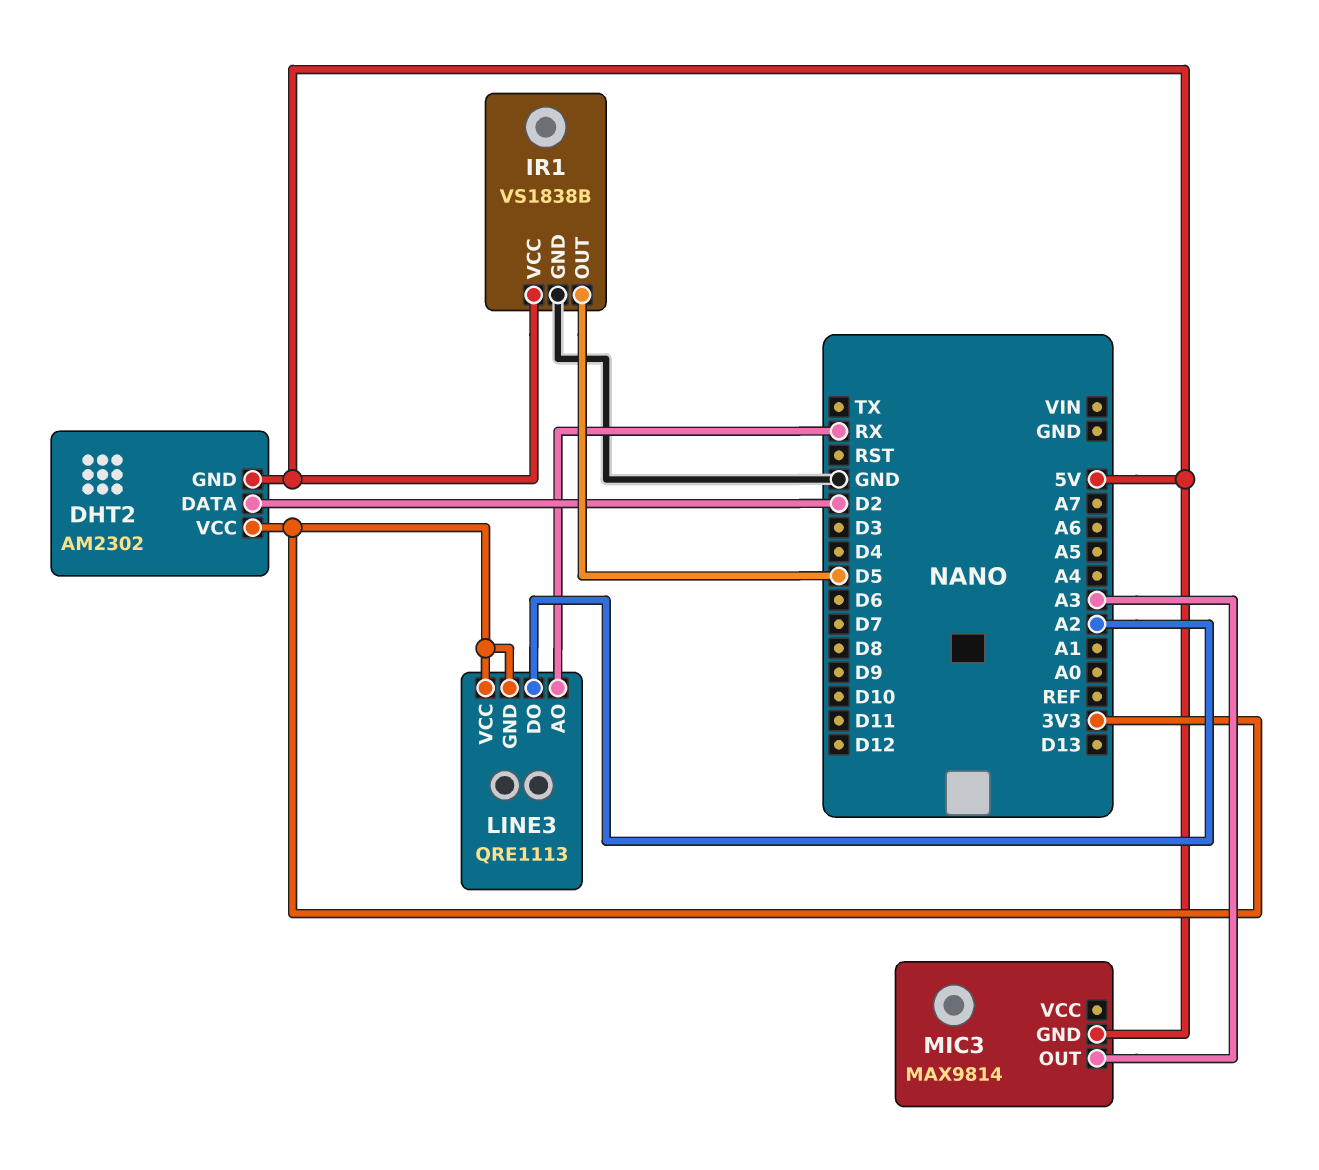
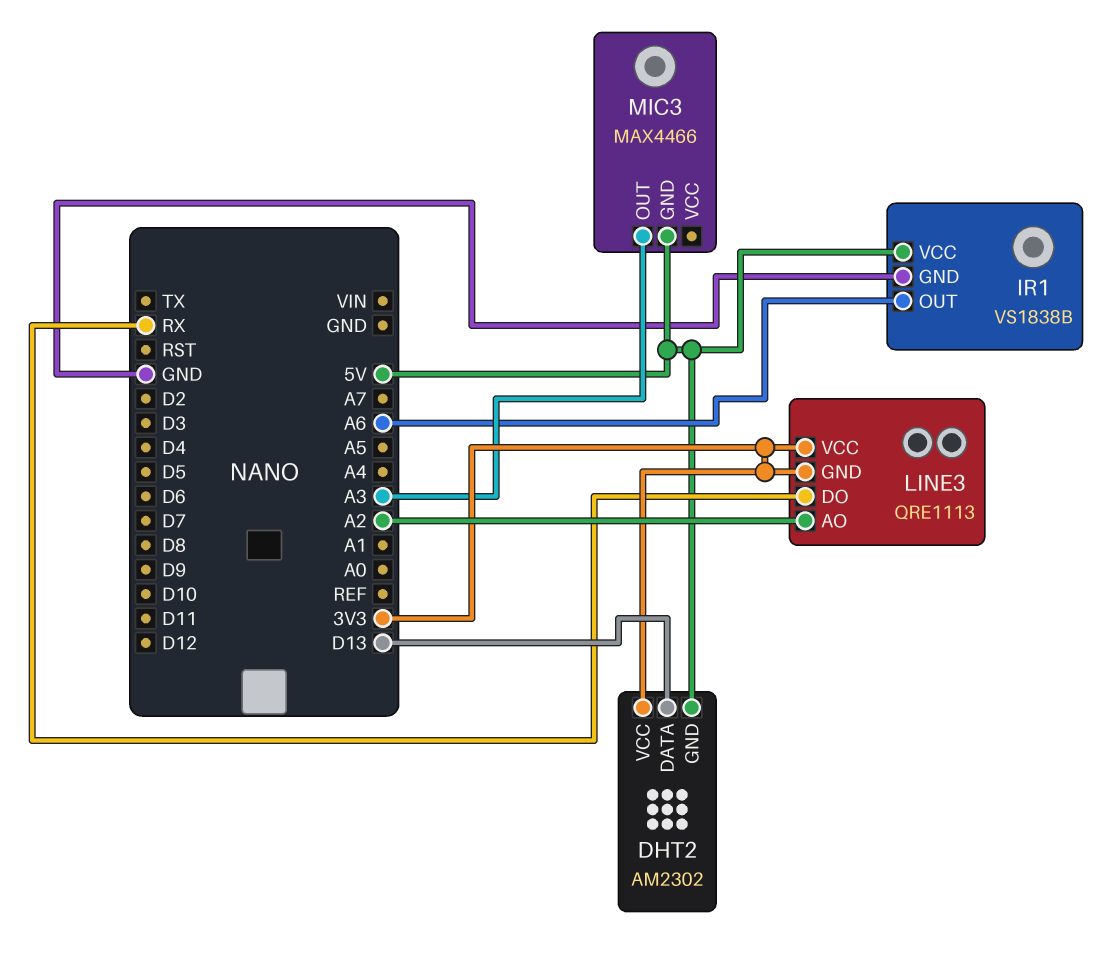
DHT2 pin DATA: D2 -> D13
IR1 pin OUT: D5 -> A6
LINE3 pin AO: RX -> A2
LINE3 pin DO: A2 -> RX
MIC3: MAX9814 -> MAX4466

